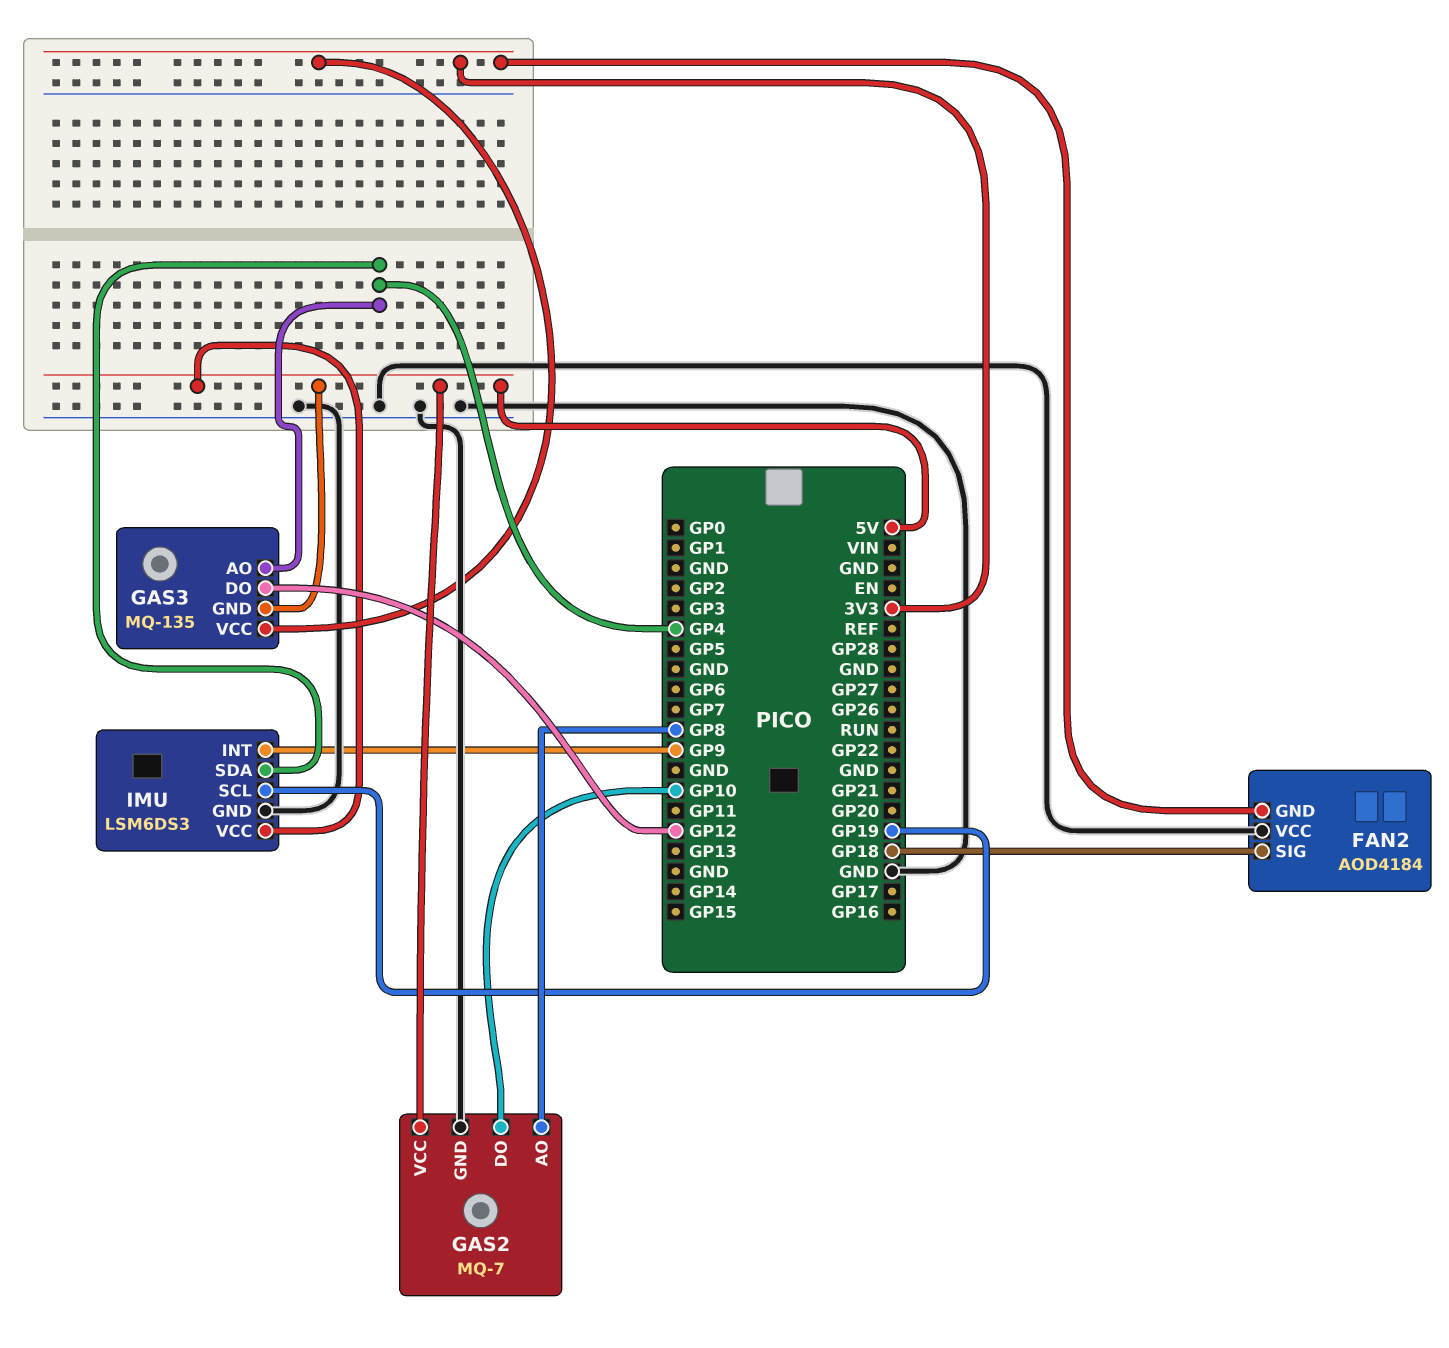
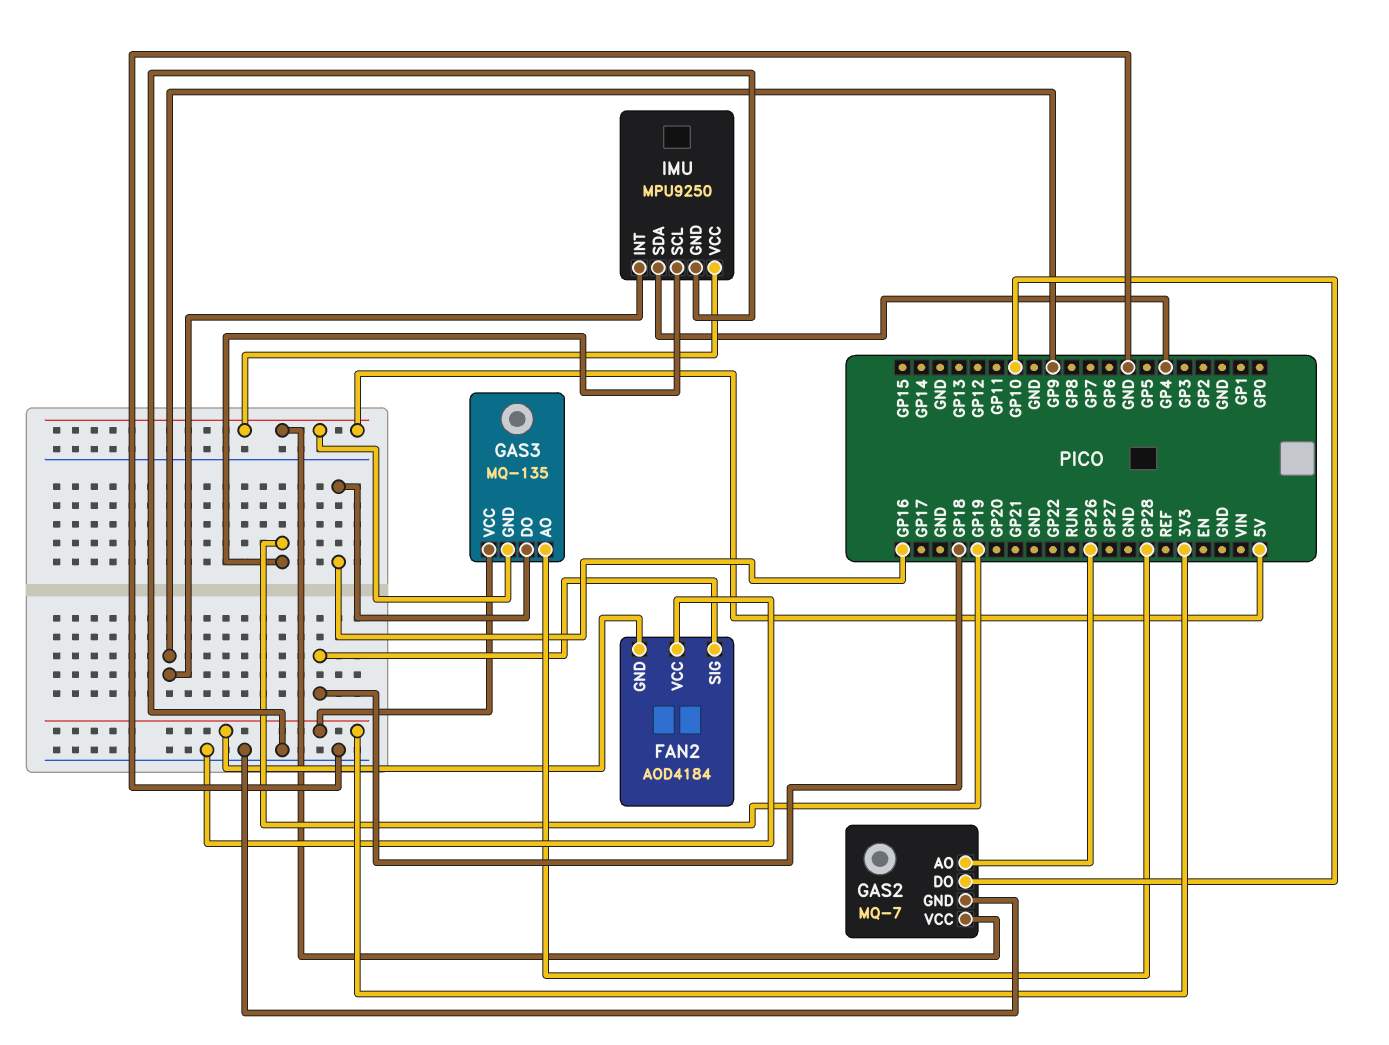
GAS2 pin AO: GP8 -> GP26
GAS3 pin AO: GP4 -> GP28
GAS3 pin DO: GP12 -> GP16
IMU: LSM6DS3 -> MPU9250

